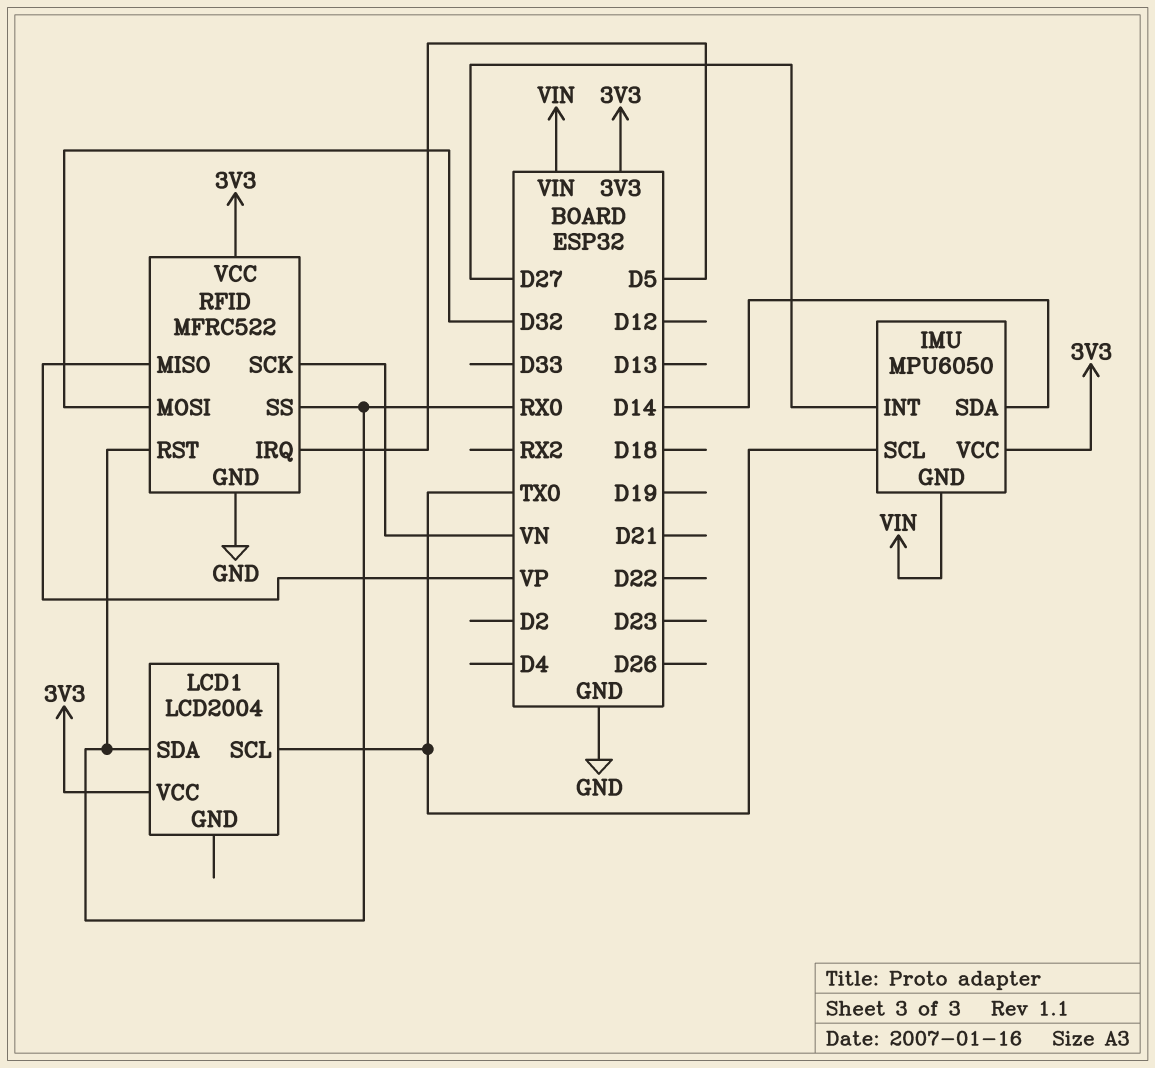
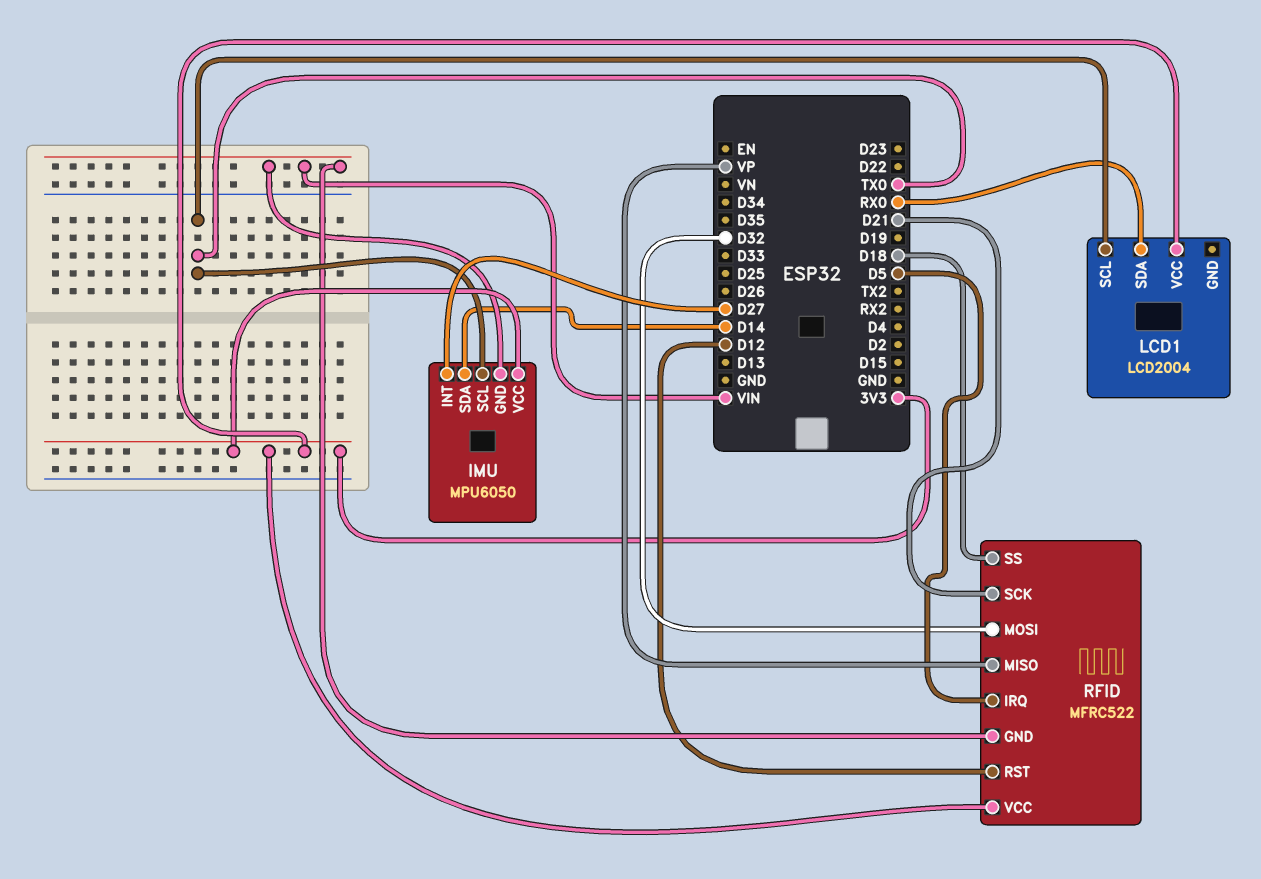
RFID pin GND: GND -> VIN
RFID pin RST: RX0 -> D12
RFID pin SCK: VN -> D21
RFID pin SS: RX0 -> D18

